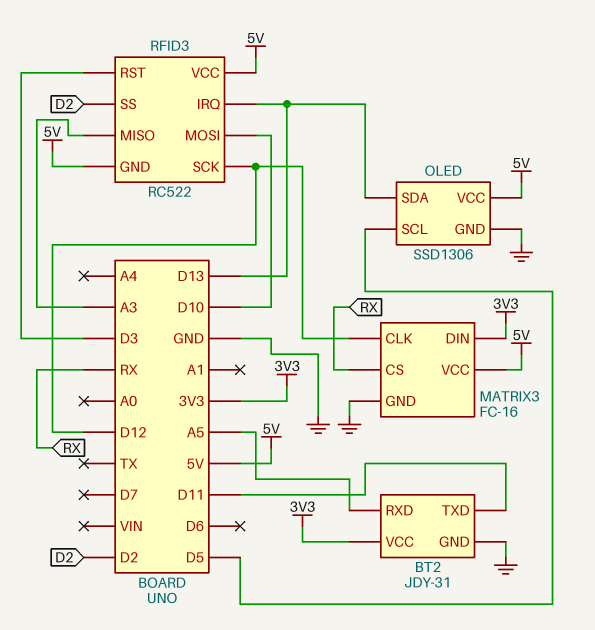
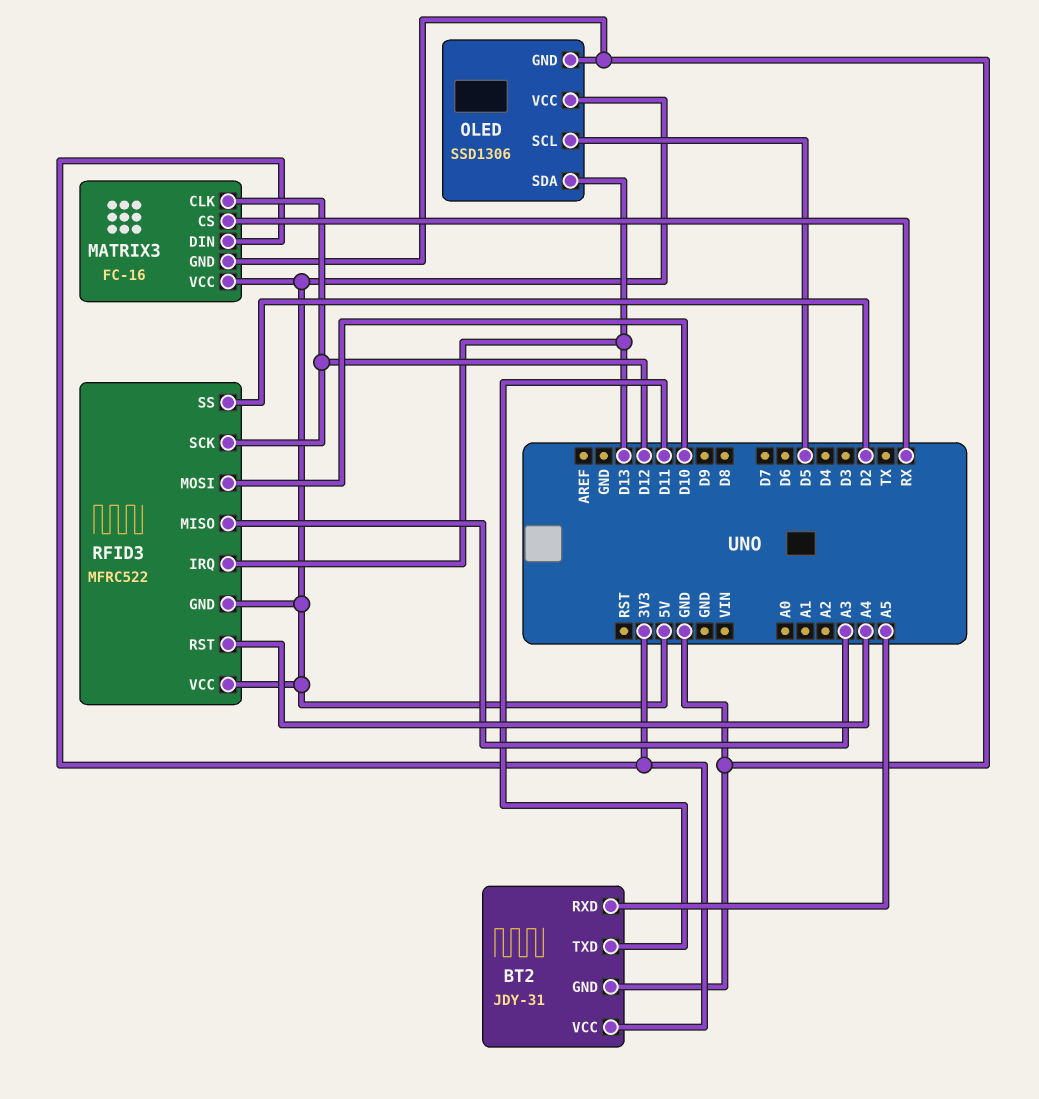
RFID3: RC522 -> MFRC522
RFID3 pin RST: D3 -> A4

